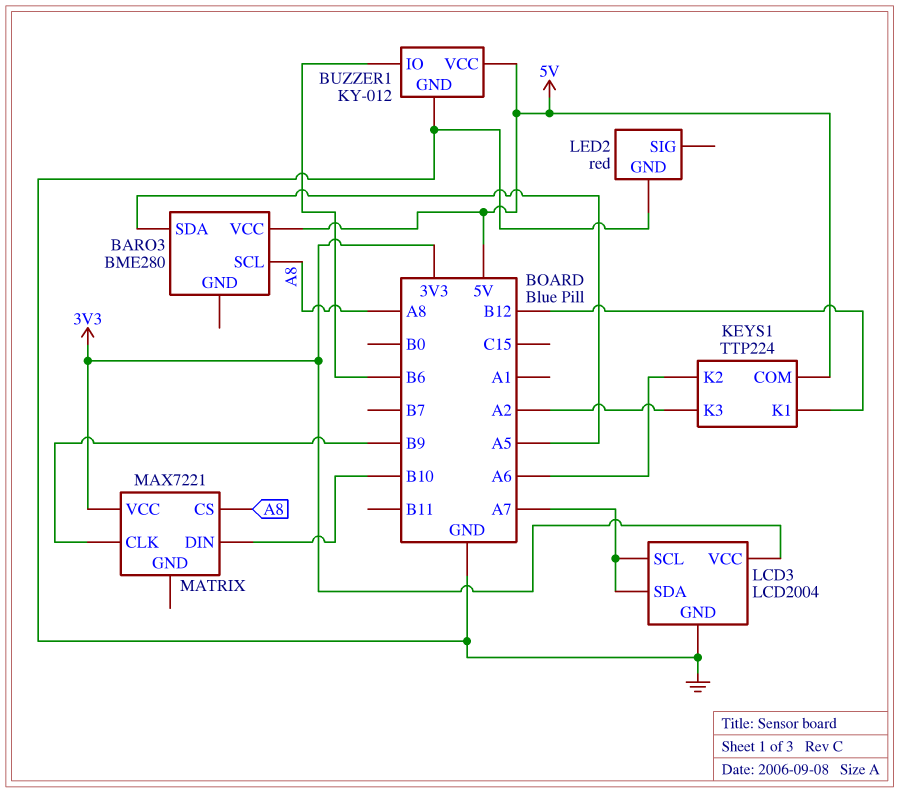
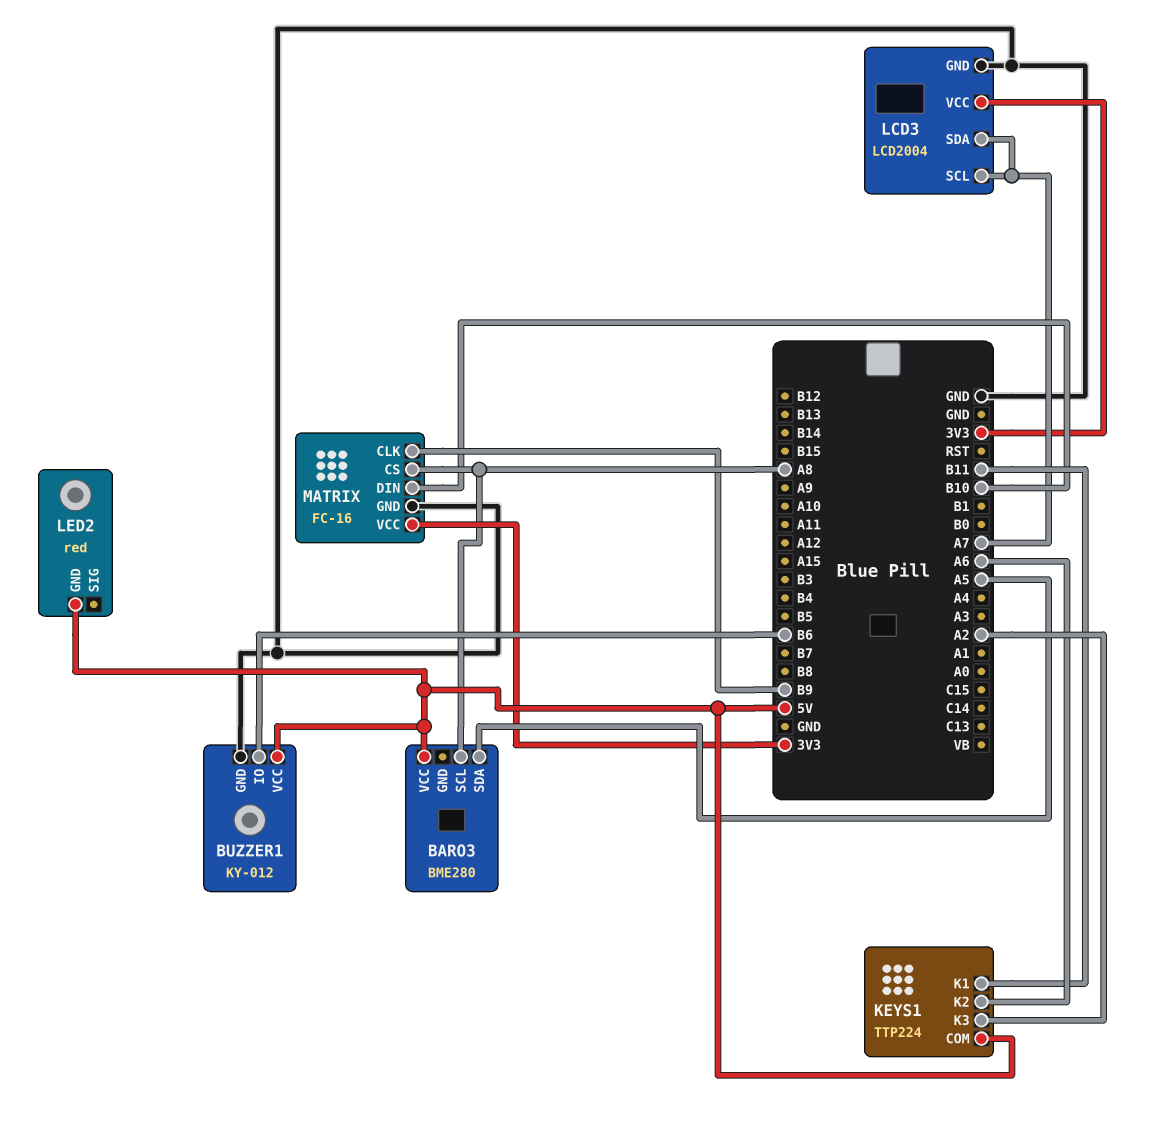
KEYS1 pin K1: B12 -> B11
LED2 pin GND: GND -> 5V
MATRIX: MAX7221 -> FC-16
MATRIX pin GND: none -> GND

